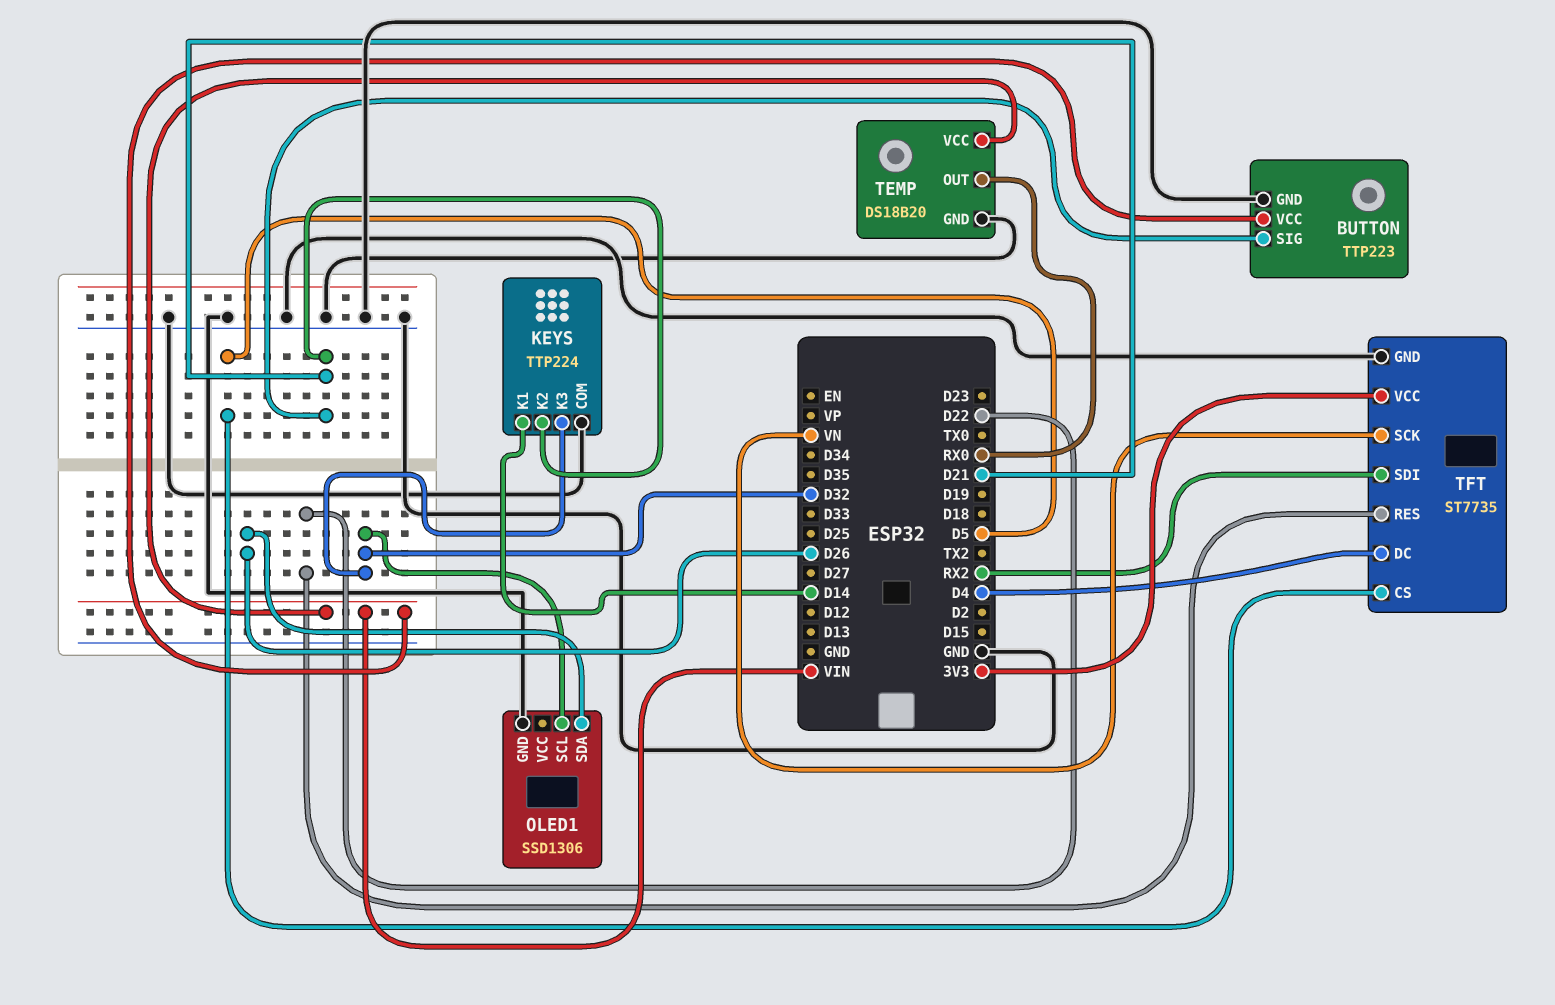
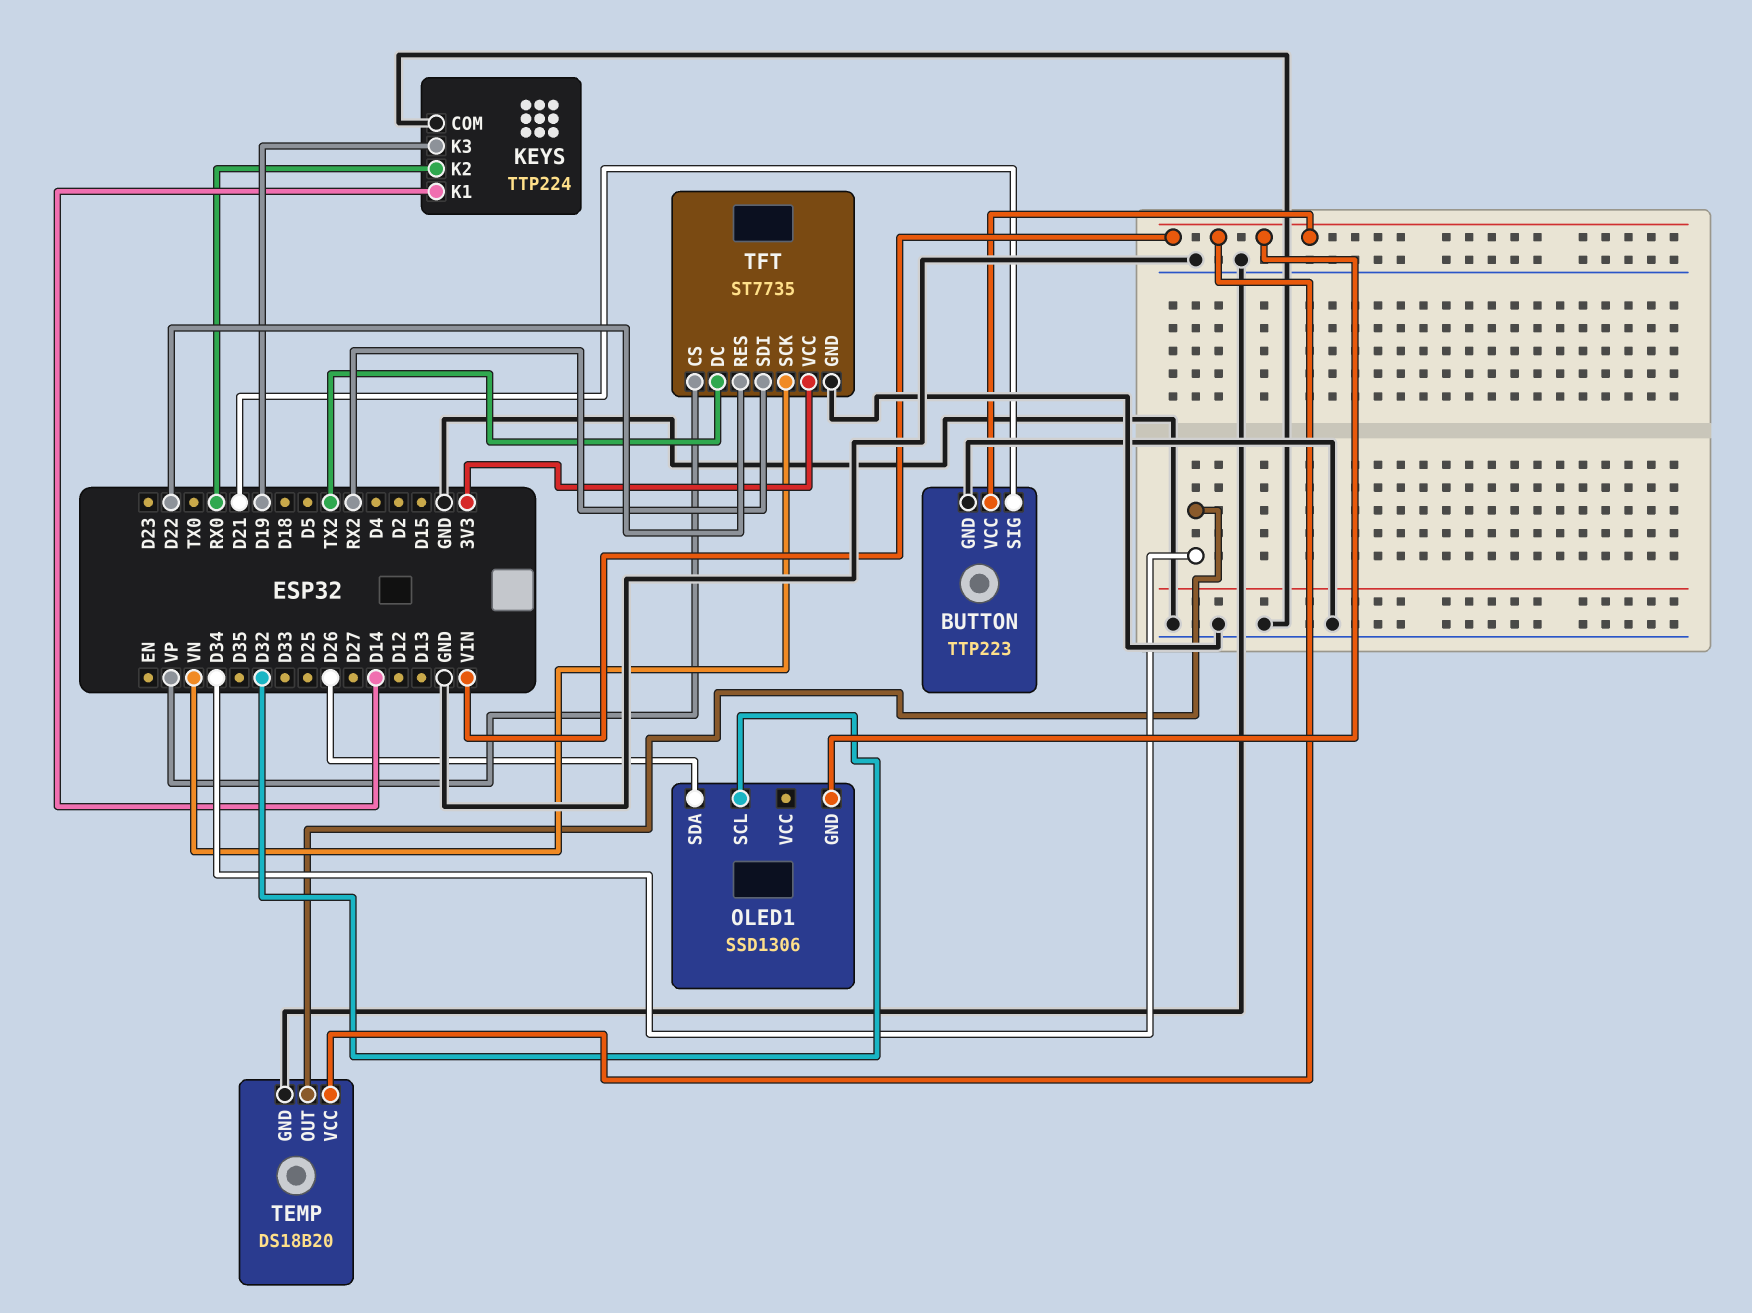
KEYS pin K2: D21 -> RX0
KEYS pin K3: D32 -> D19
OLED1 pin GND: GND -> VIN
TEMP pin OUT: RX0 -> D34
TFT pin CS: D5 -> VP
TFT pin DC: D4 -> TX2

